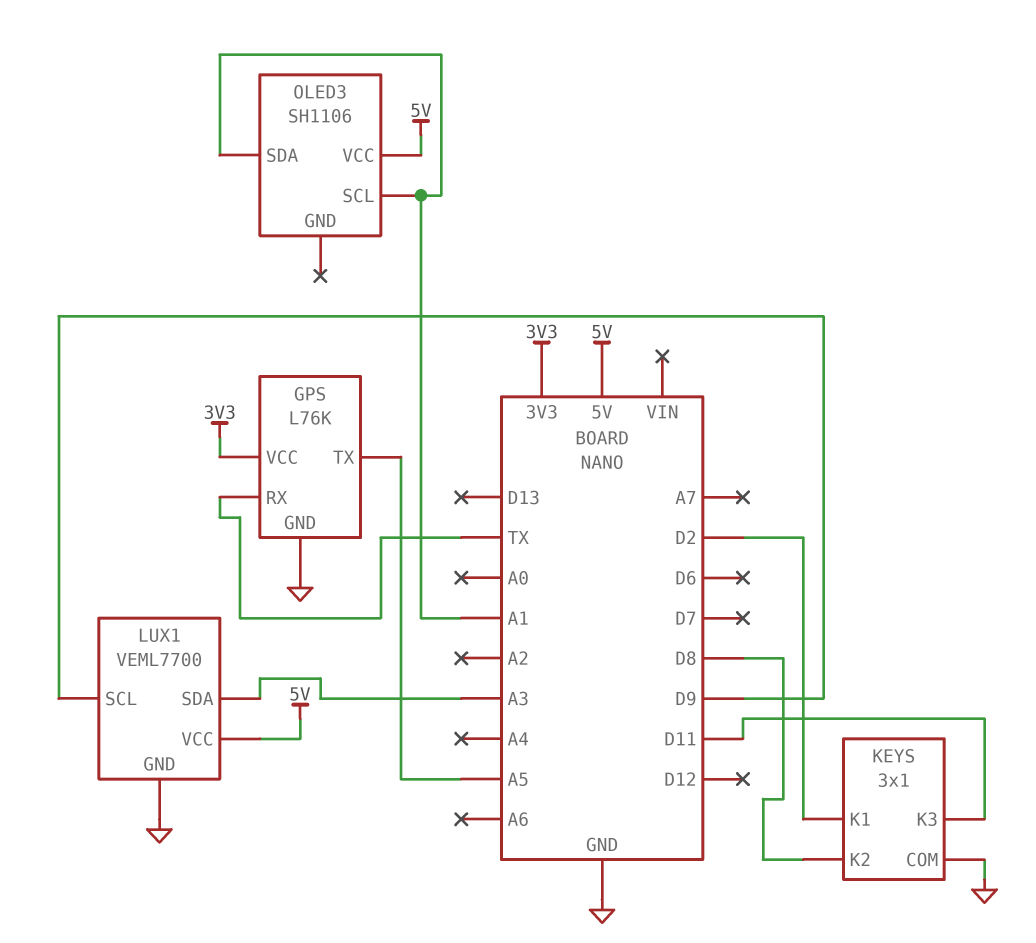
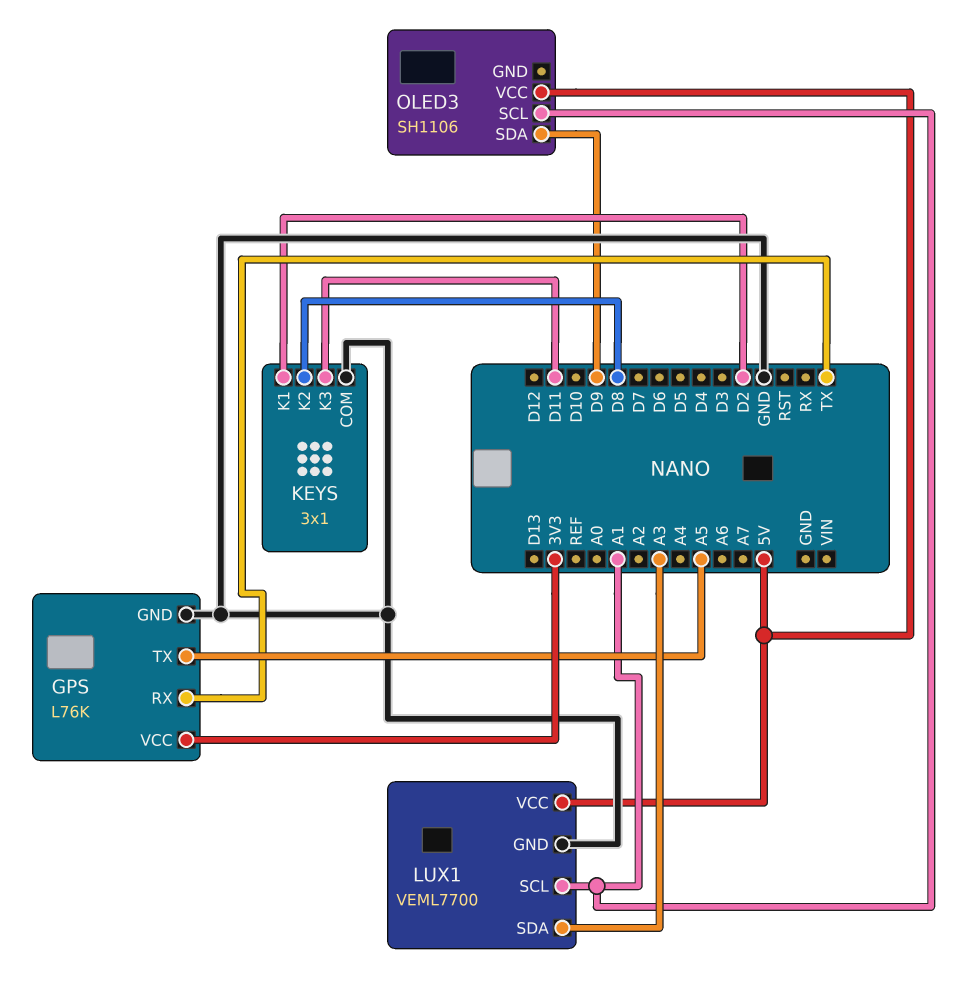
LUX1 pin SCL: D9 -> A1
OLED3 pin SDA: A1 -> D9

